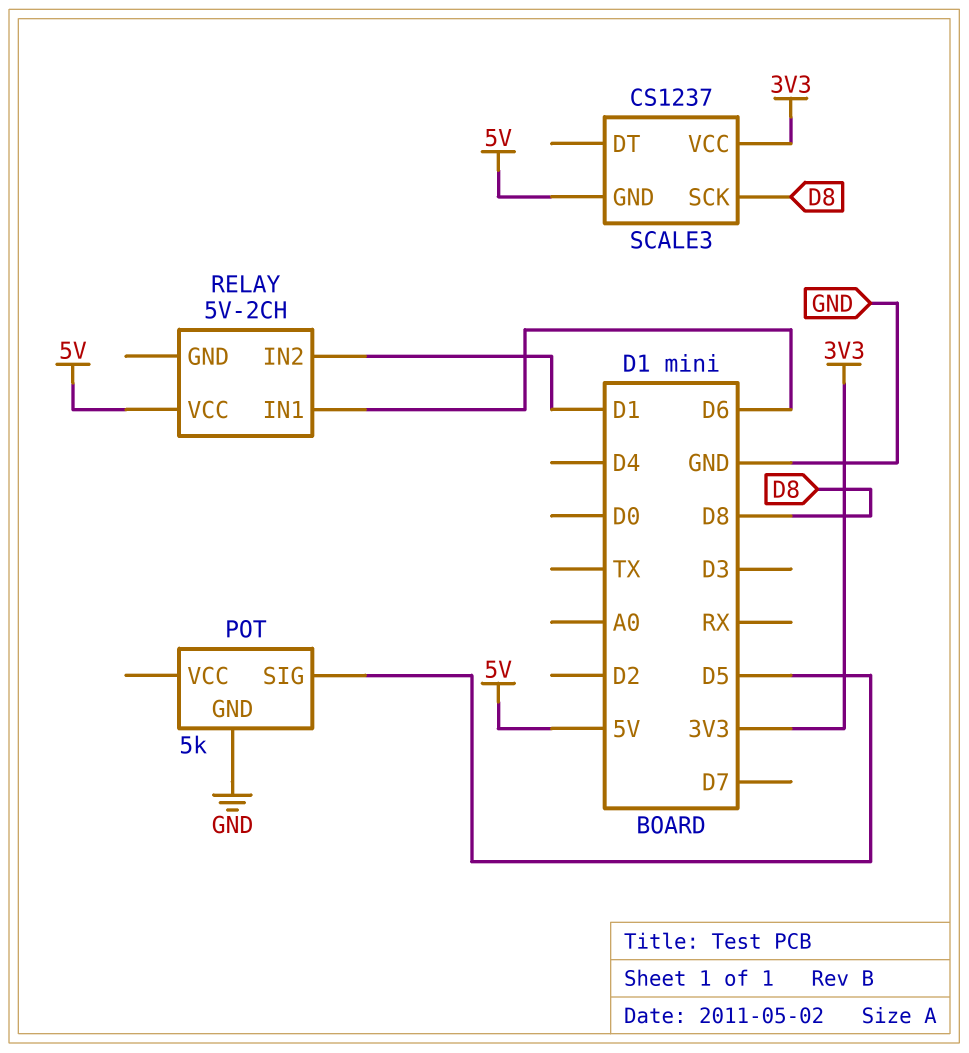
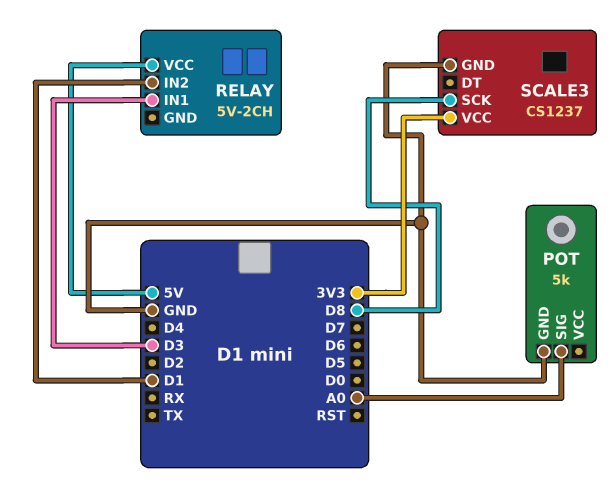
POT pin SIG: D5 -> A0
RELAY pin IN1: D6 -> D3
SCALE3 pin GND: 5V -> GND

